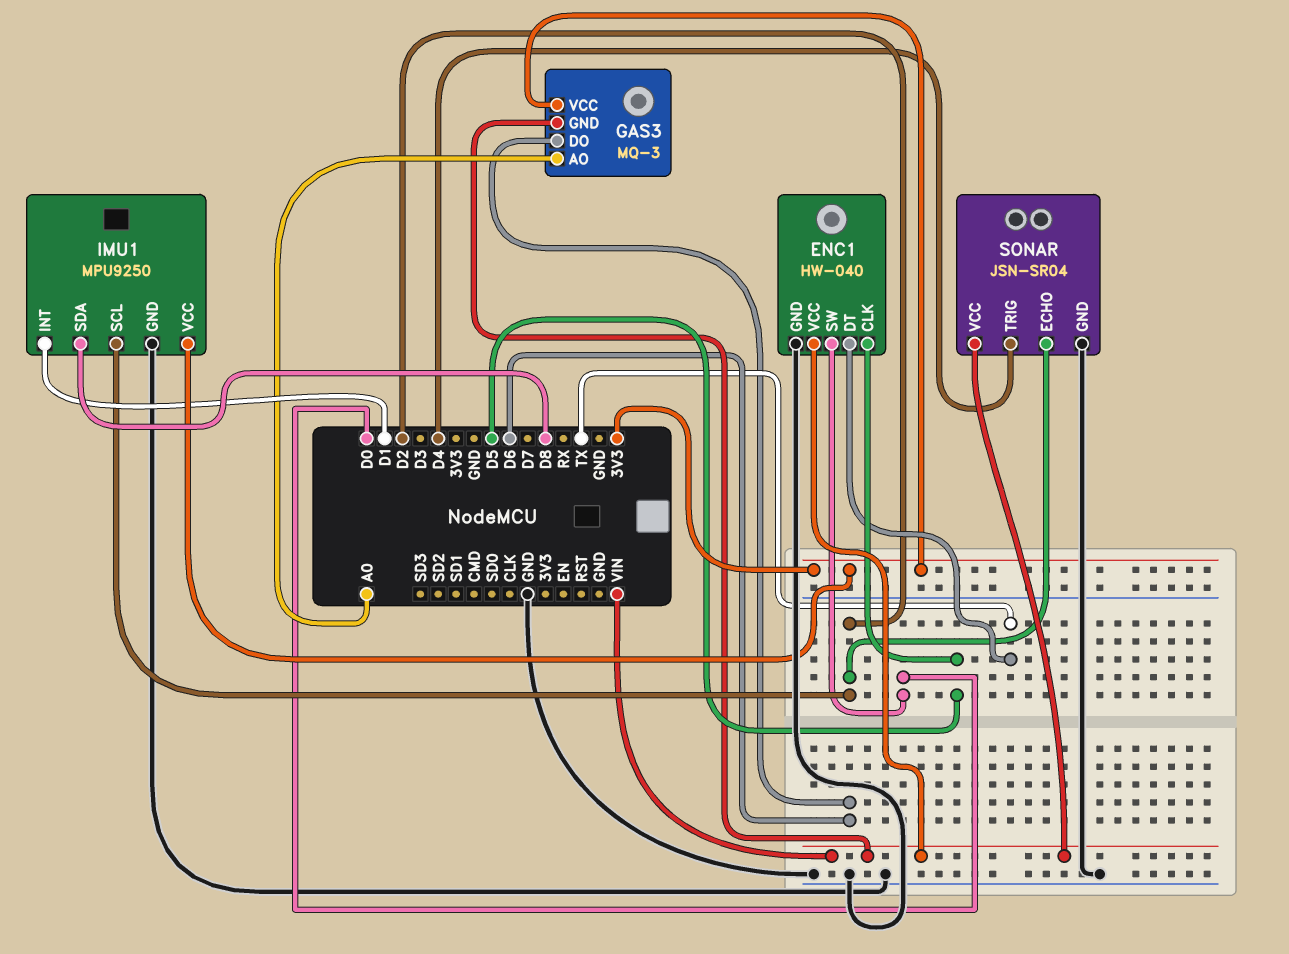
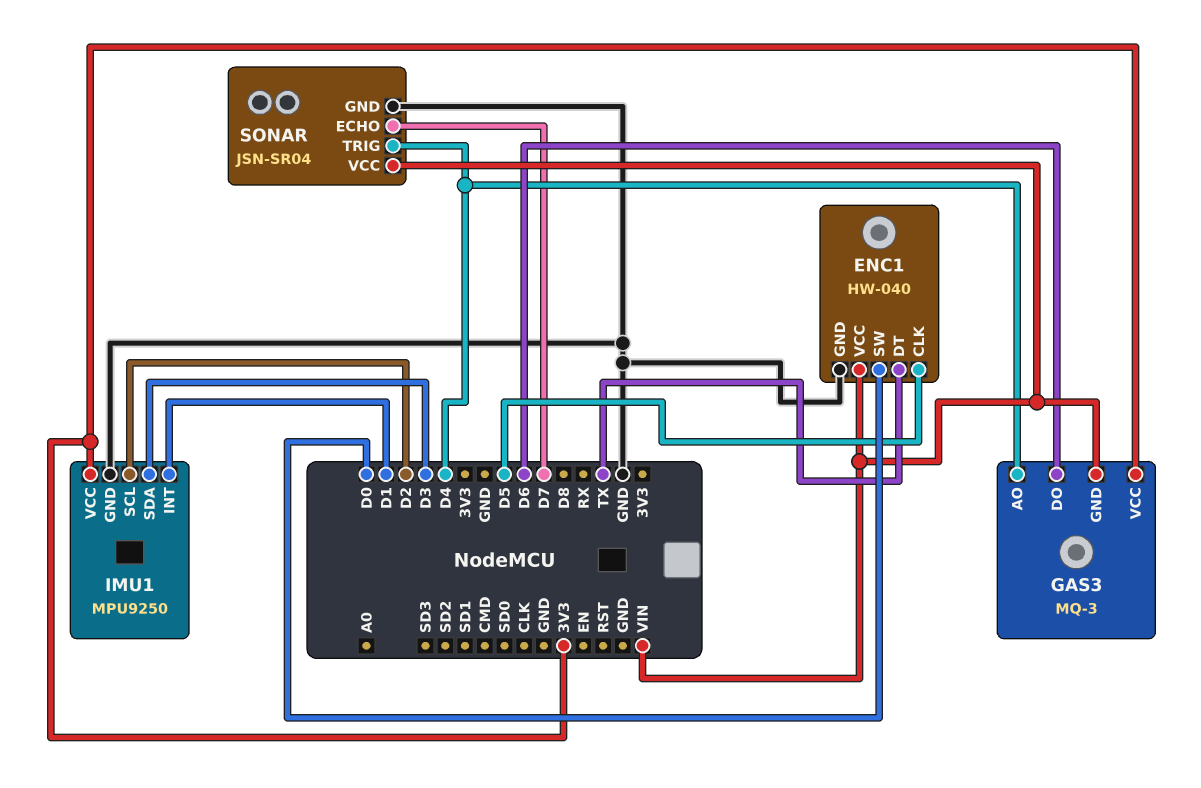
GAS3 pin AO: A0 -> D4
IMU1 pin SDA: D8 -> D3
SONAR pin ECHO: D2 -> D7

